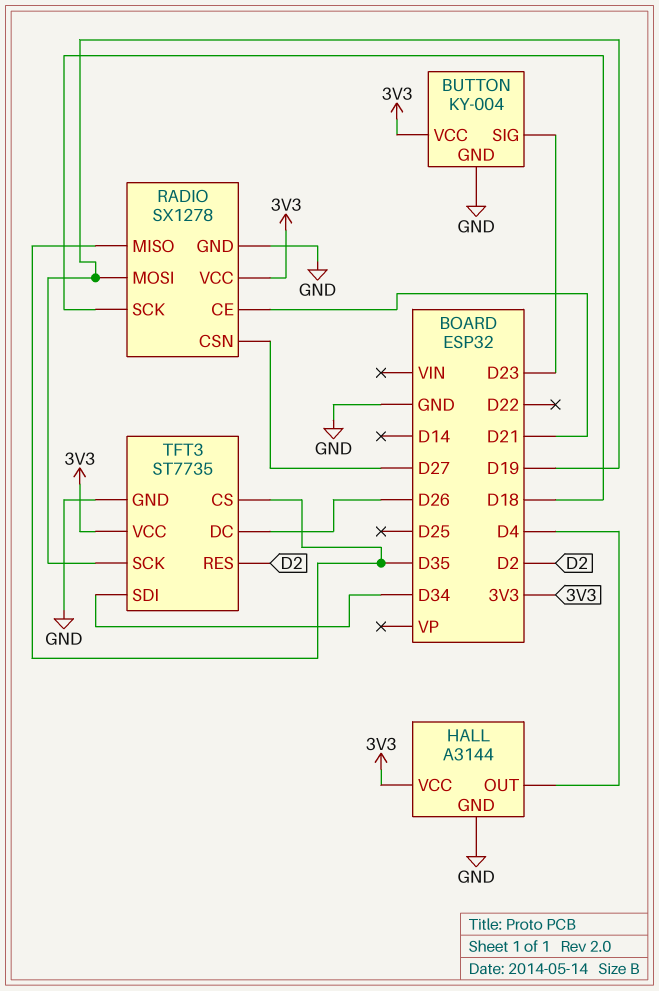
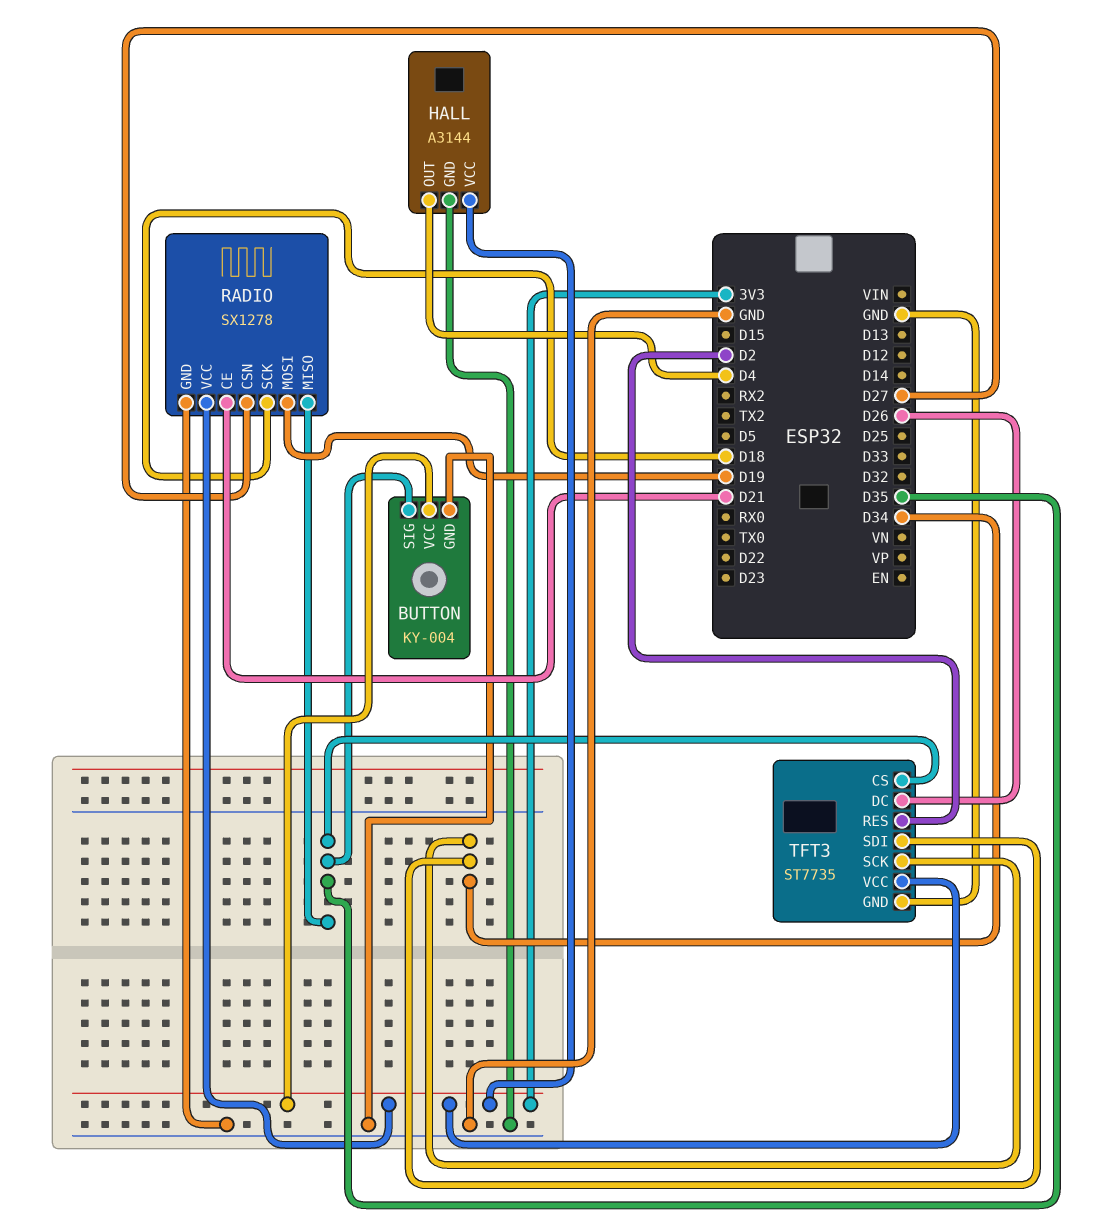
BUTTON pin SIG: D23 -> D35
TFT3 pin SCK: D19 -> D34

